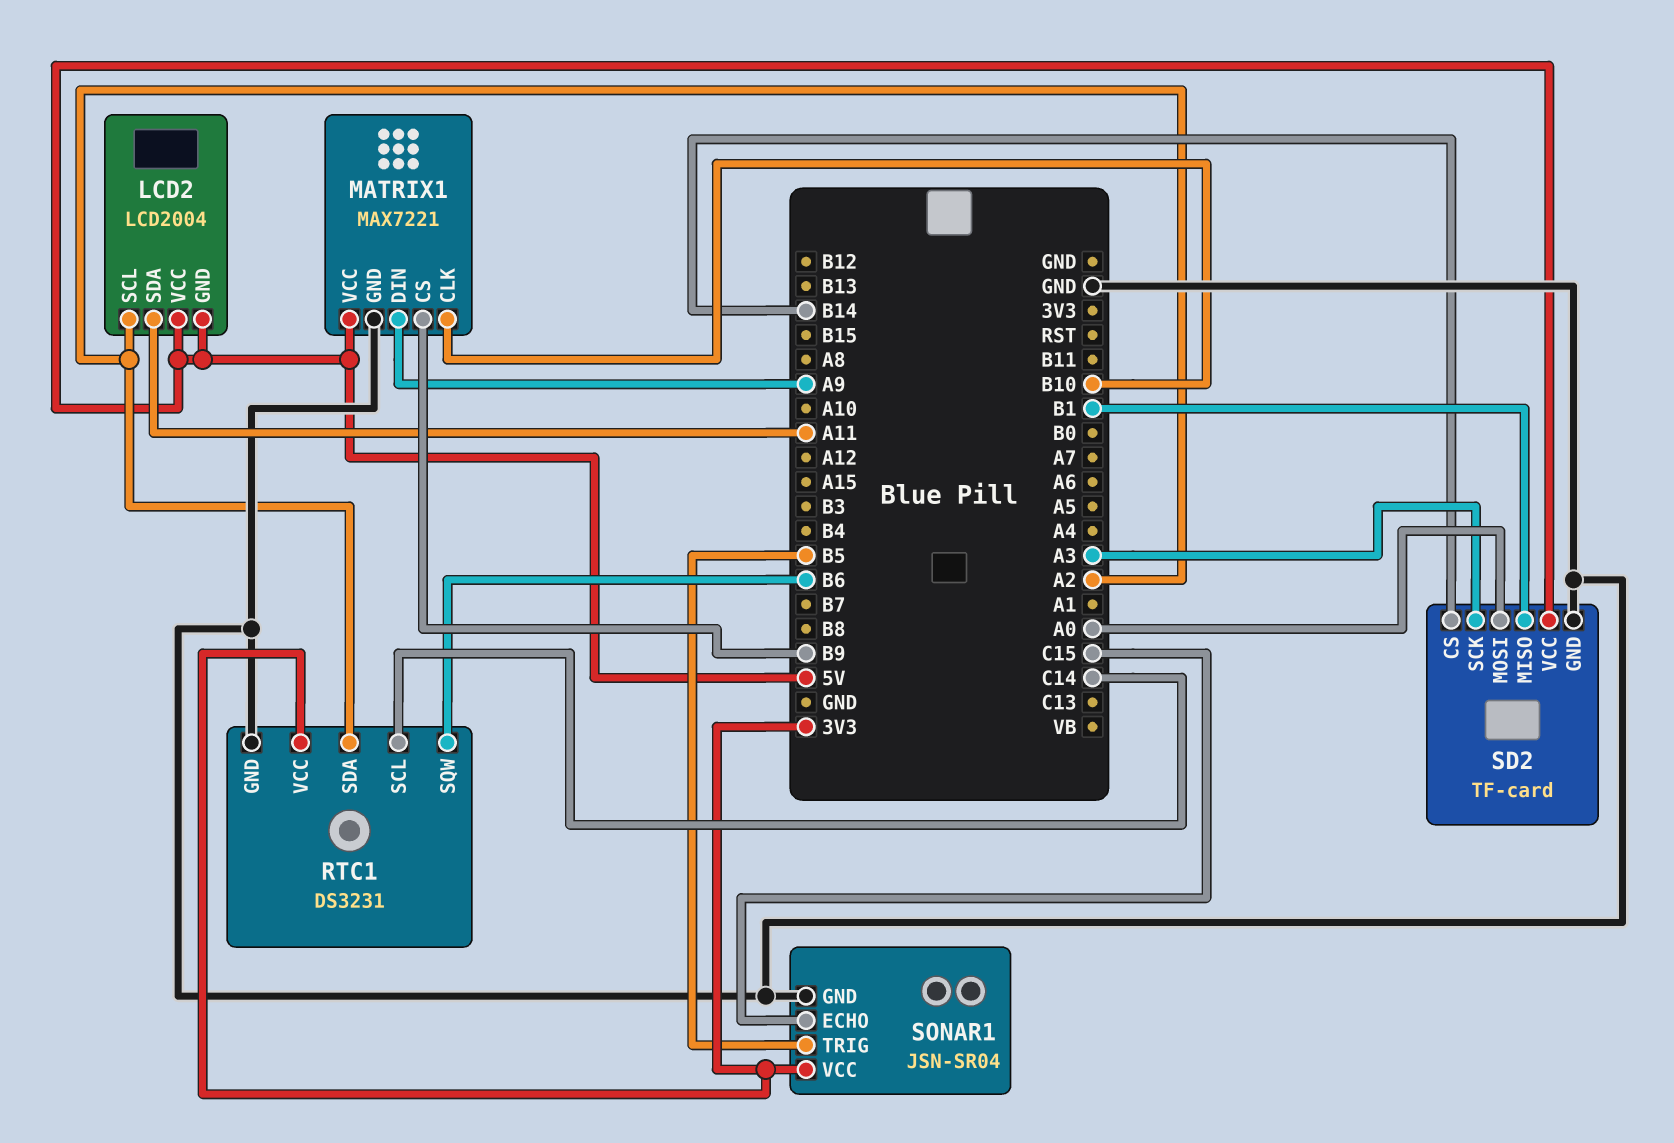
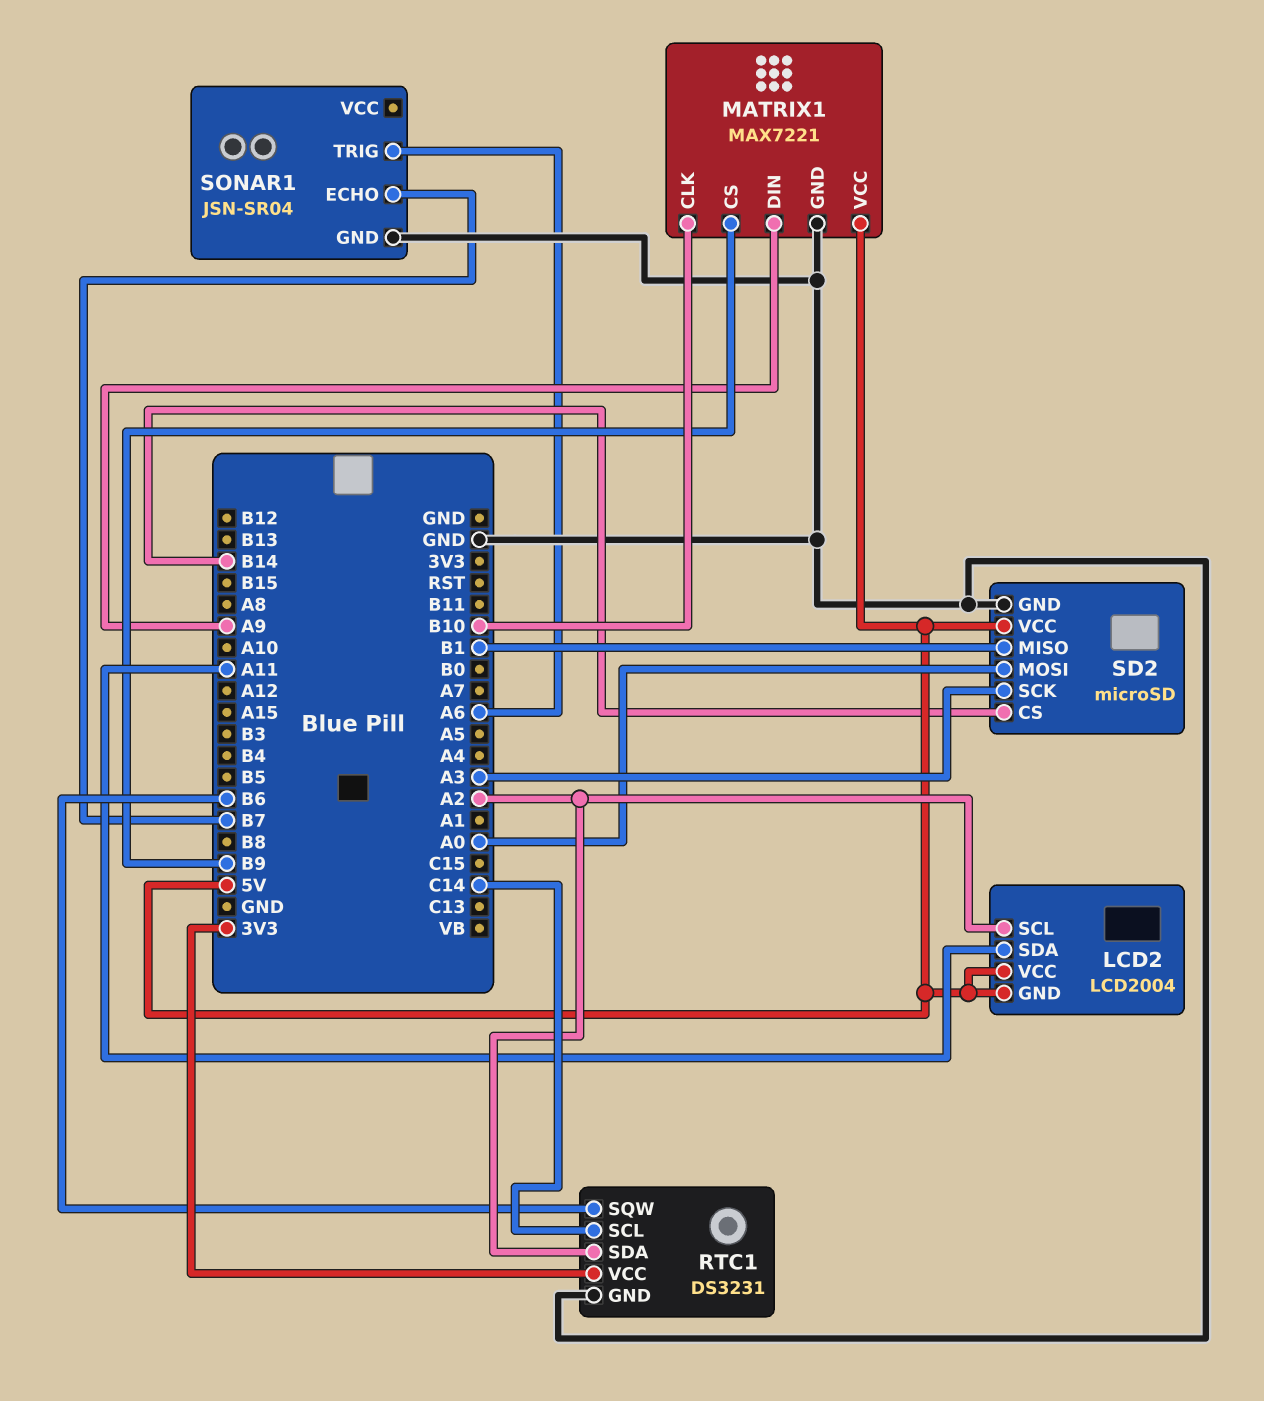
SD2: TF-card -> microSD
SONAR1 pin ECHO: C15 -> B7
SONAR1 pin TRIG: B5 -> A6
SONAR1 pin VCC: 3V3 -> none

